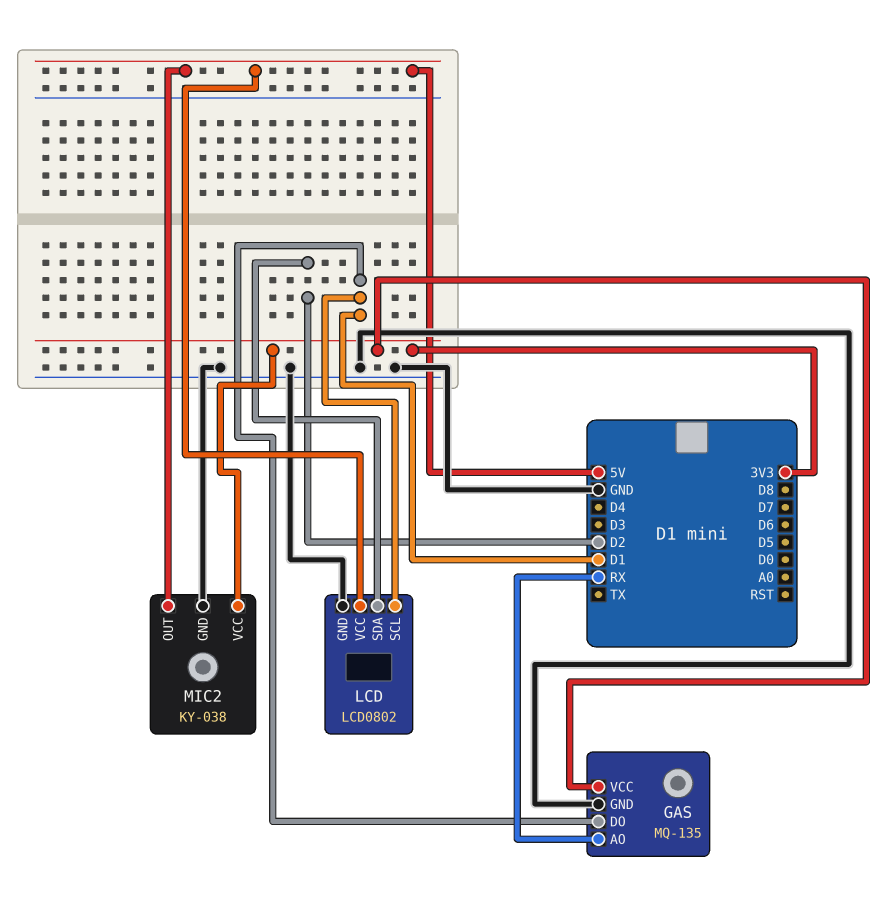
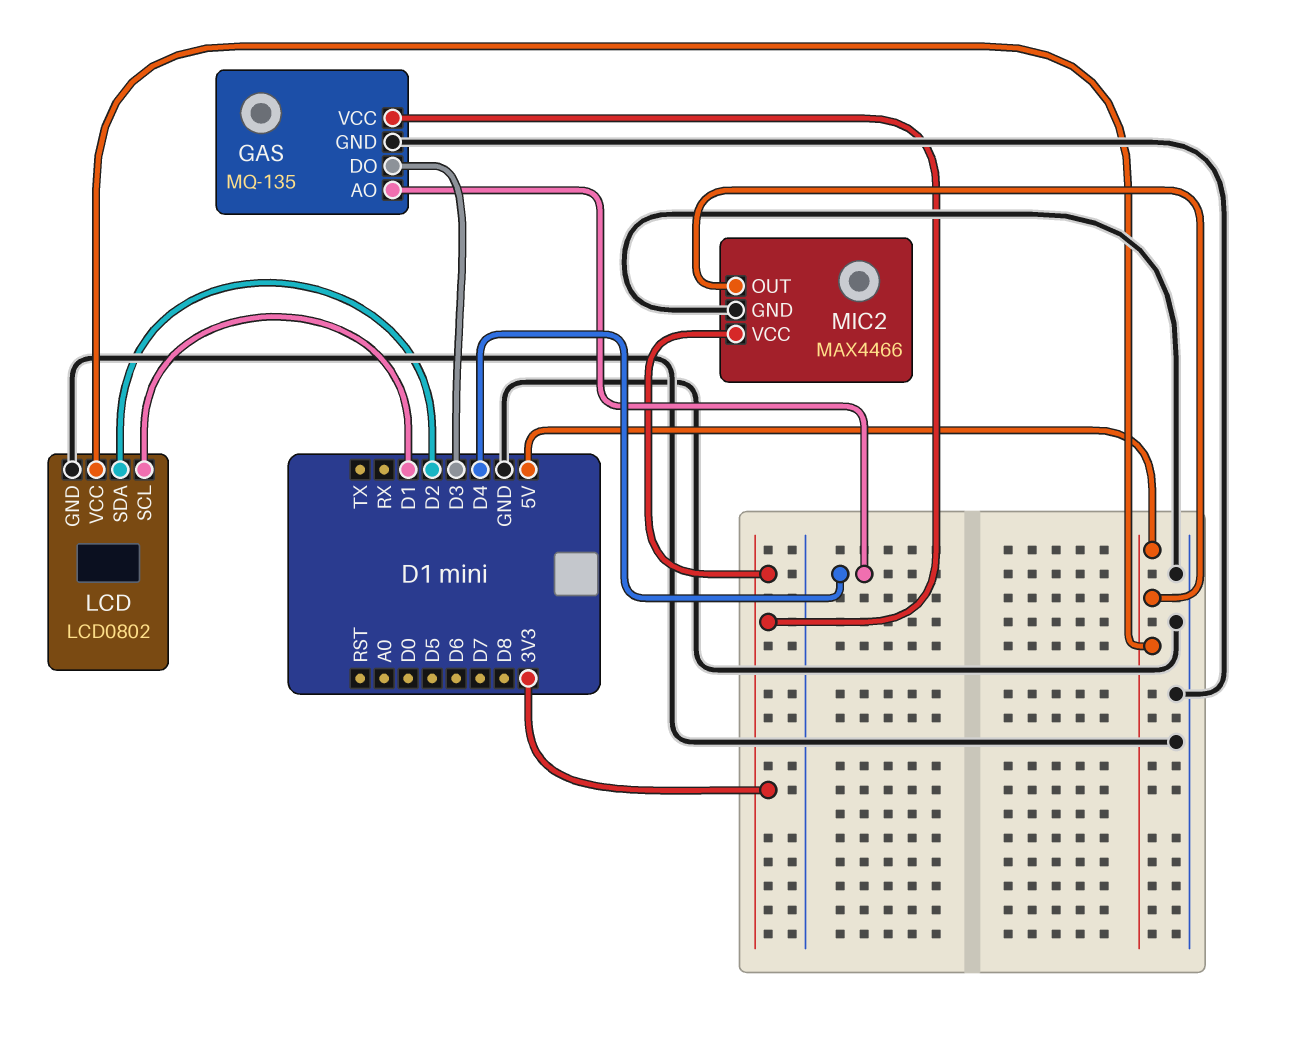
GAS pin AO: RX -> D4
GAS pin DO: D1 -> D3
MIC2: KY-038 -> MAX4466

